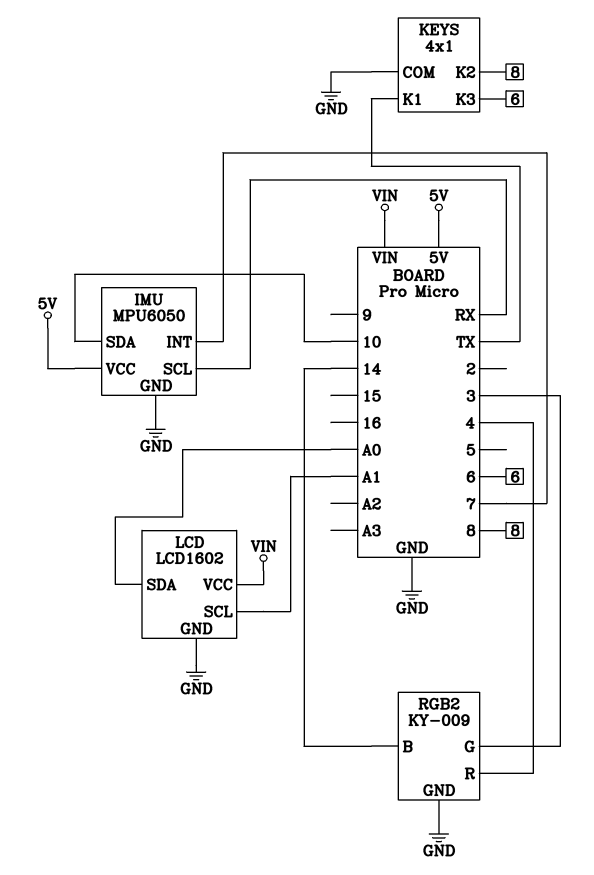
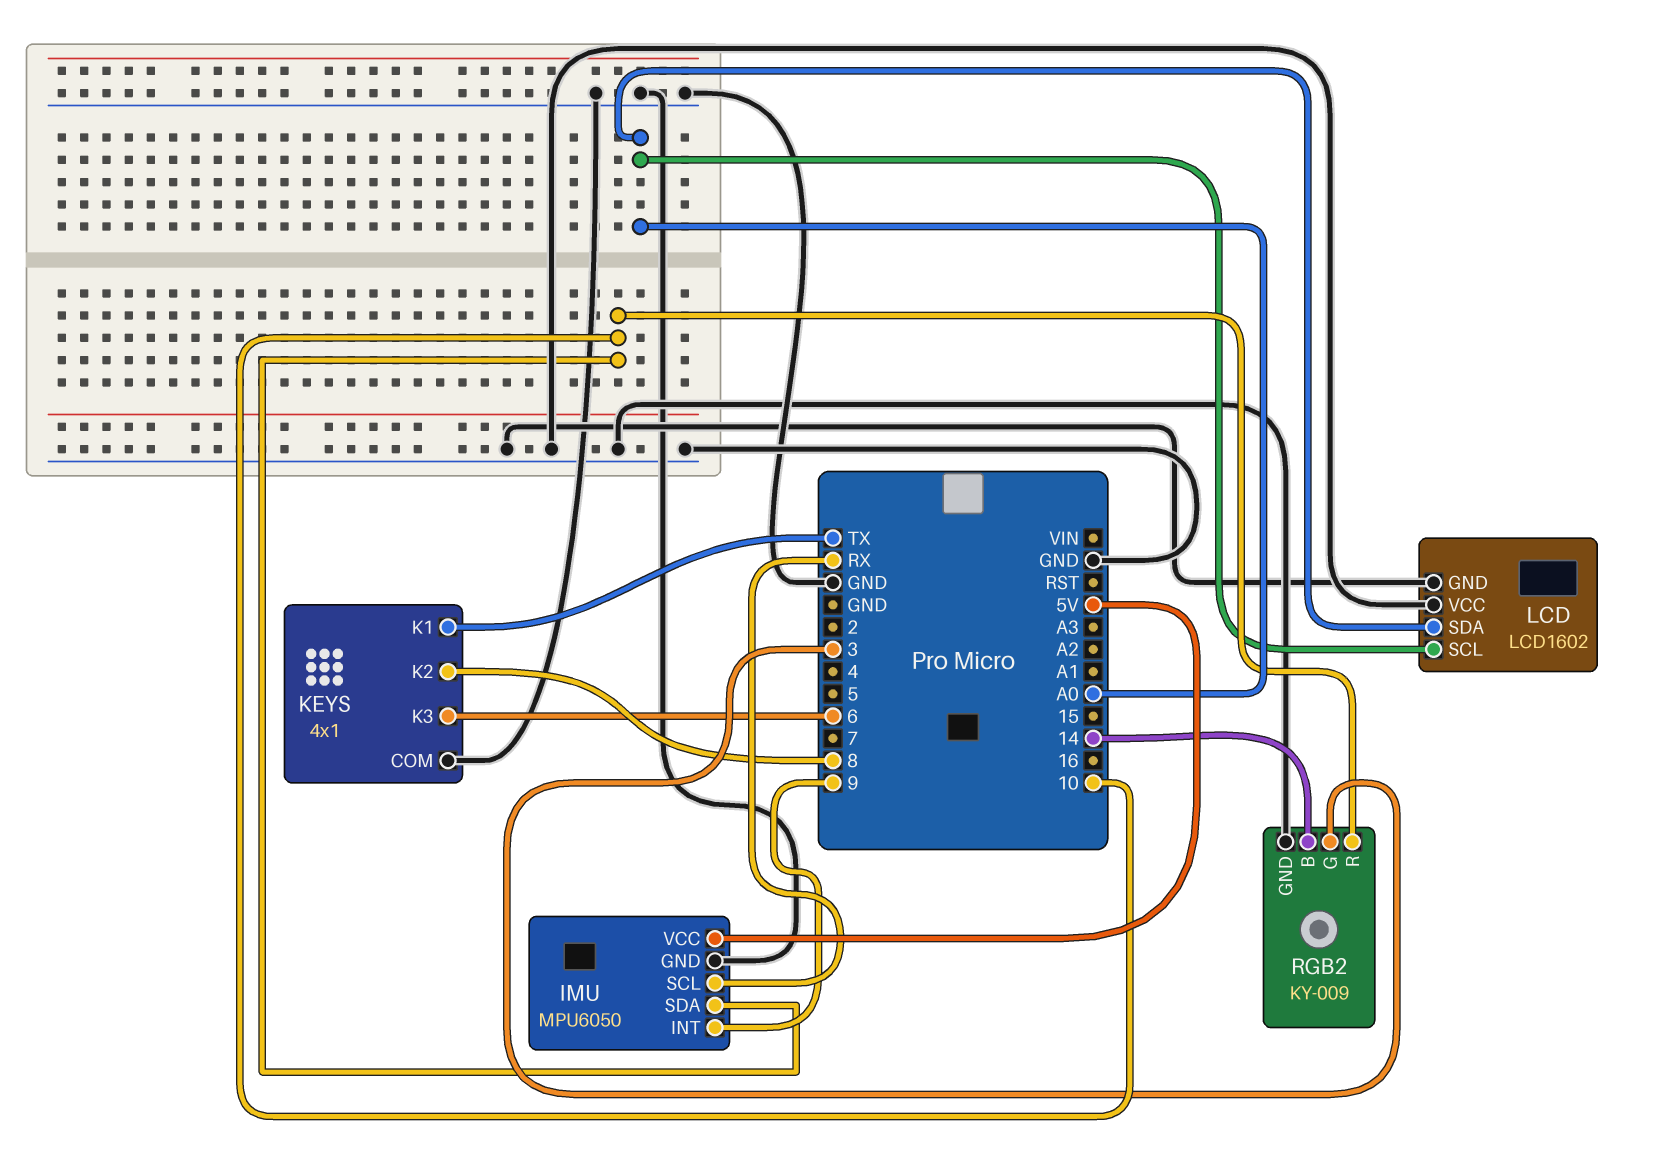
IMU pin INT: 7 -> 9
LCD pin SCL: A1 -> A0
LCD pin VCC: VIN -> GND
RGB2 pin R: 4 -> 10

